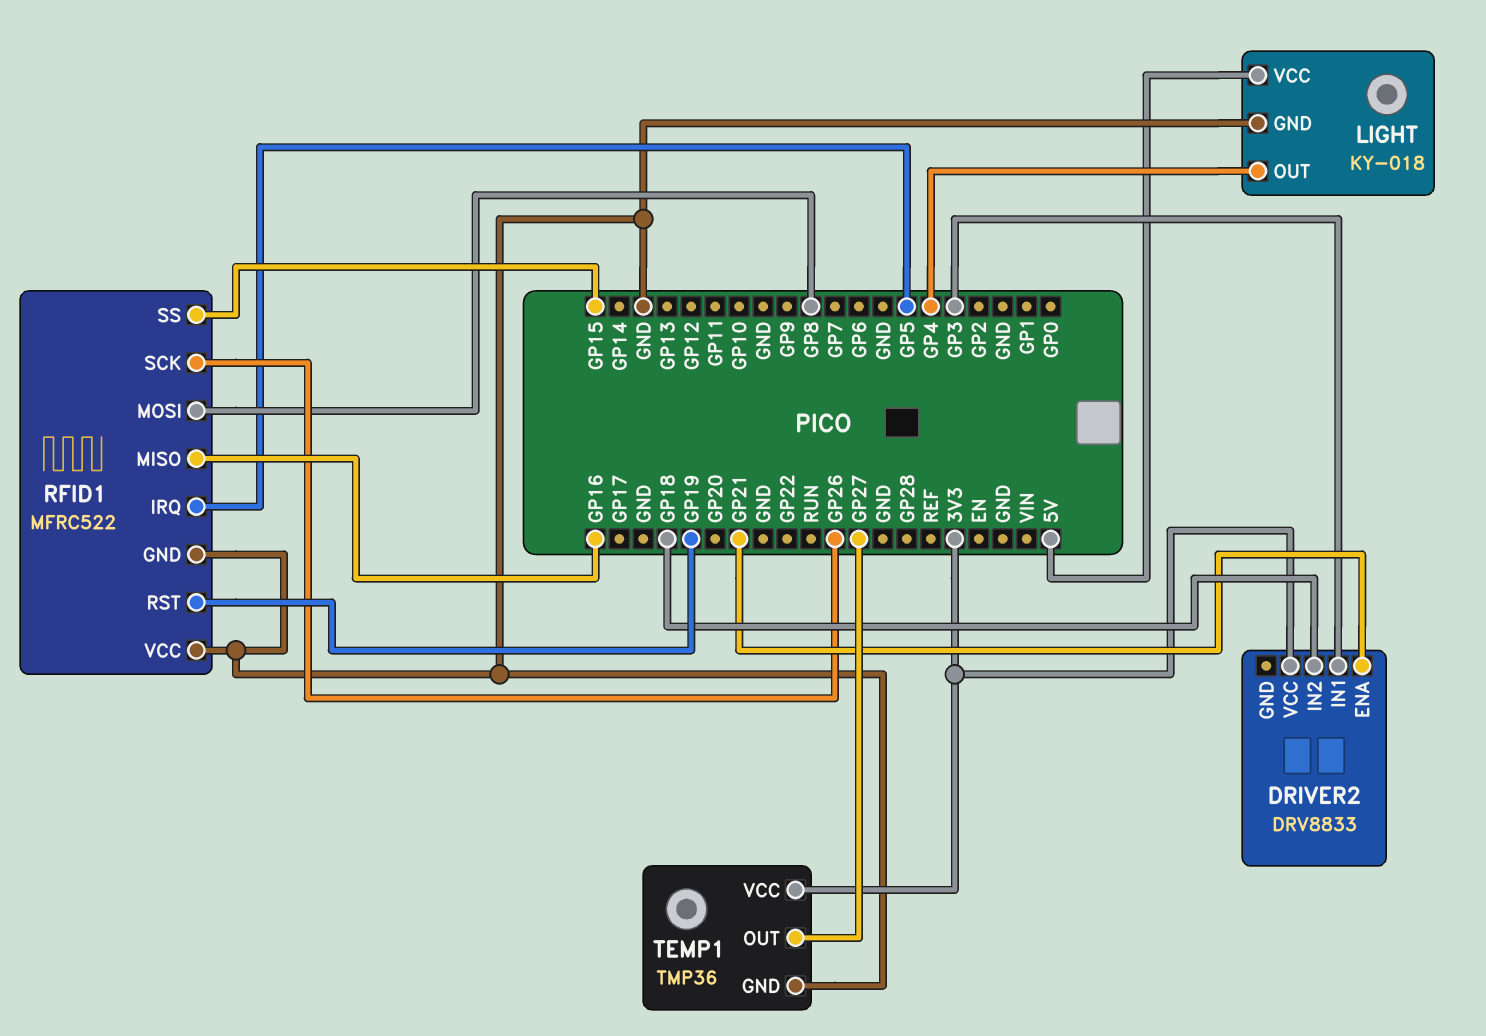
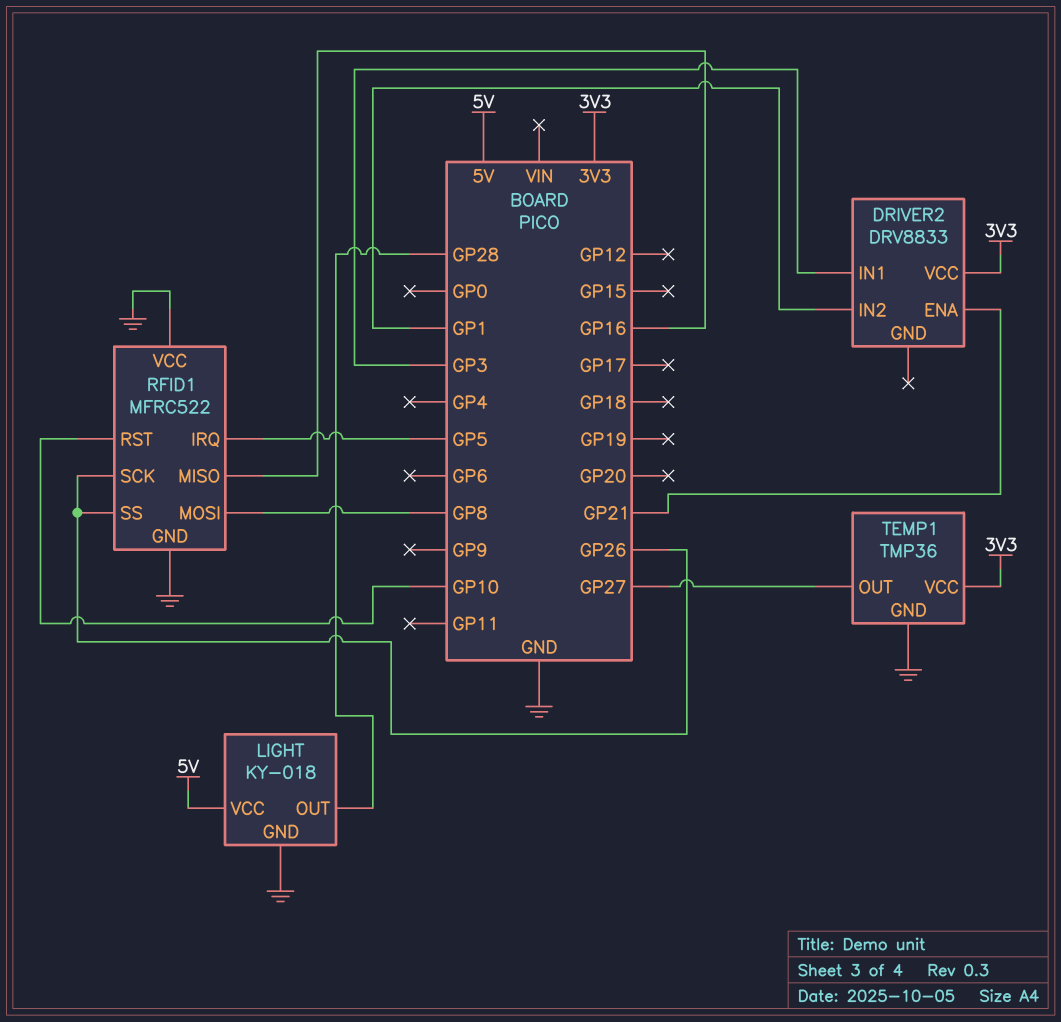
DRIVER2 pin IN2: GP18 -> GP1
LIGHT pin OUT: GP4 -> GP28
RFID1 pin RST: GP19 -> GP10
RFID1 pin SS: GP15 -> GP26

